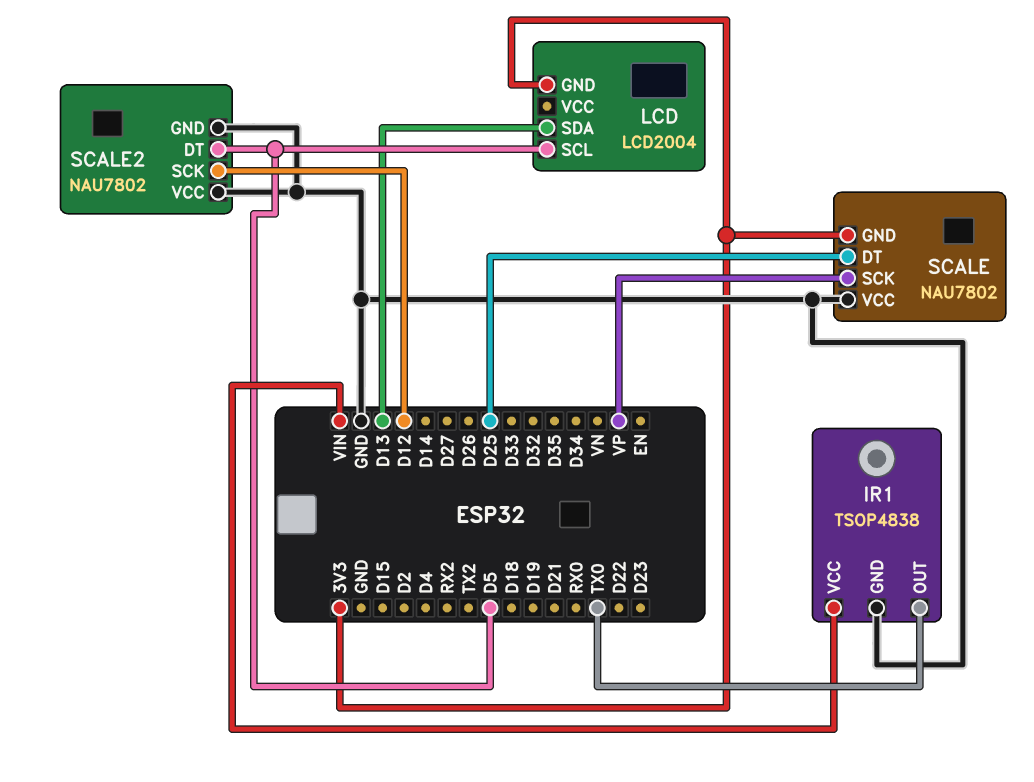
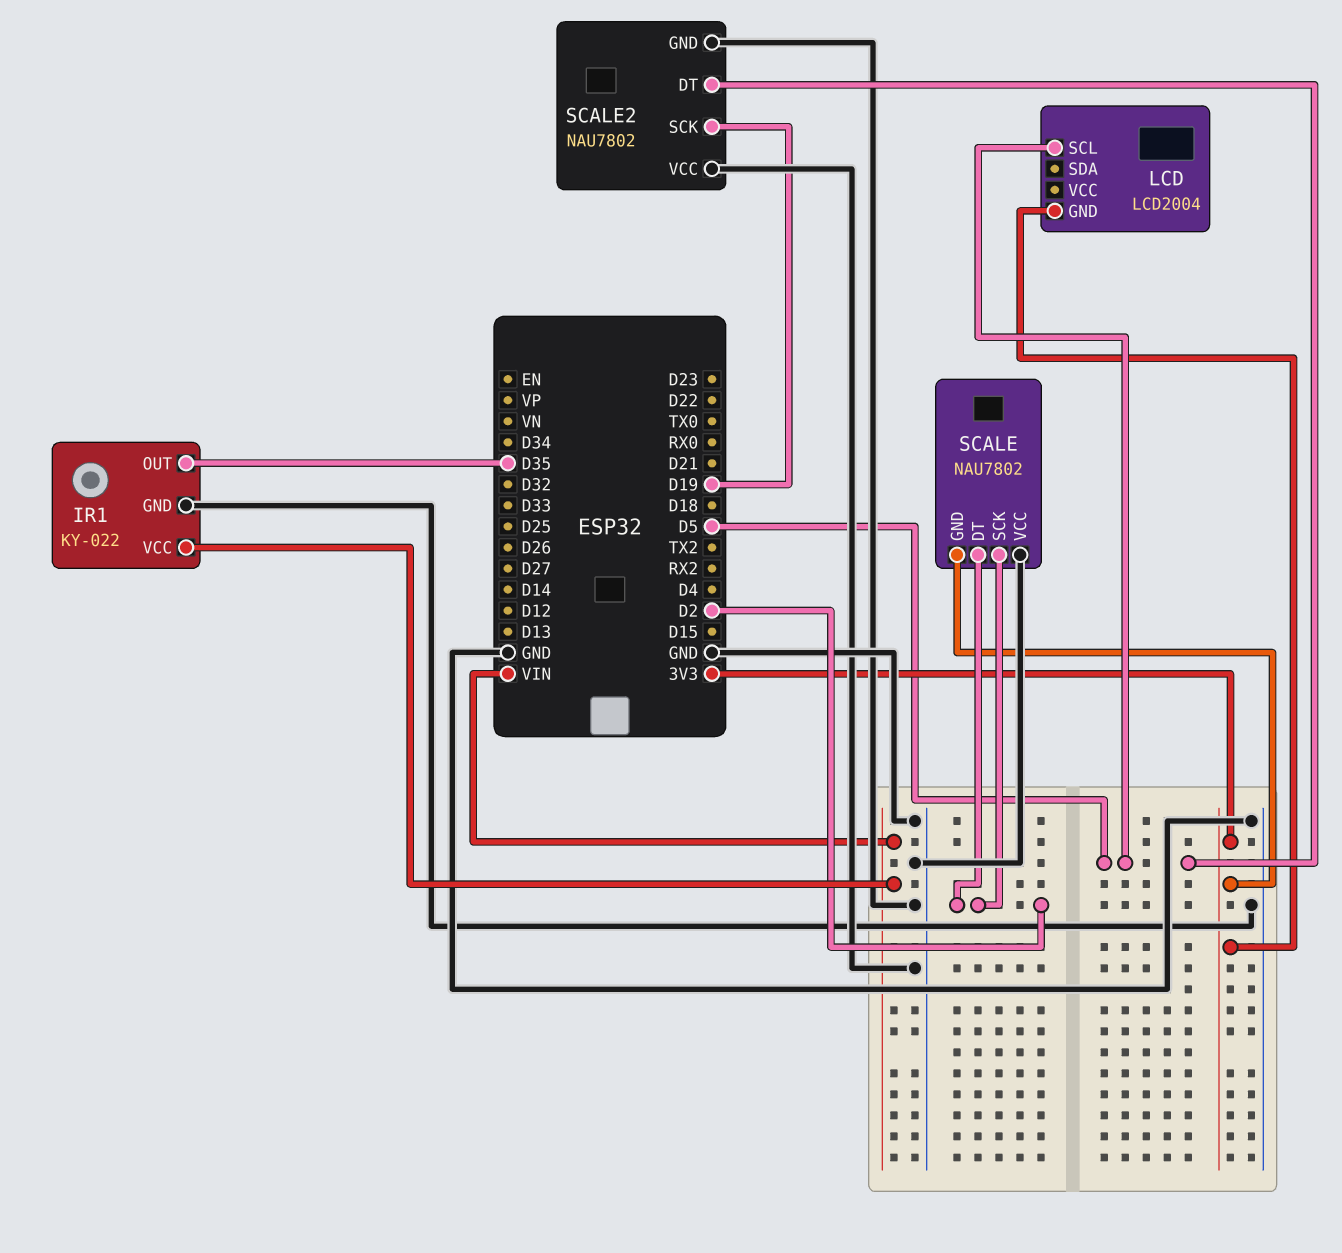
IR1: TSOP4838 -> KY-022
IR1 pin OUT: TX0 -> D35
LCD pin SDA: D13 -> none
SCALE pin DT: D25 -> D2
SCALE pin SCK: VP -> D2
SCALE2 pin SCK: D12 -> D19

